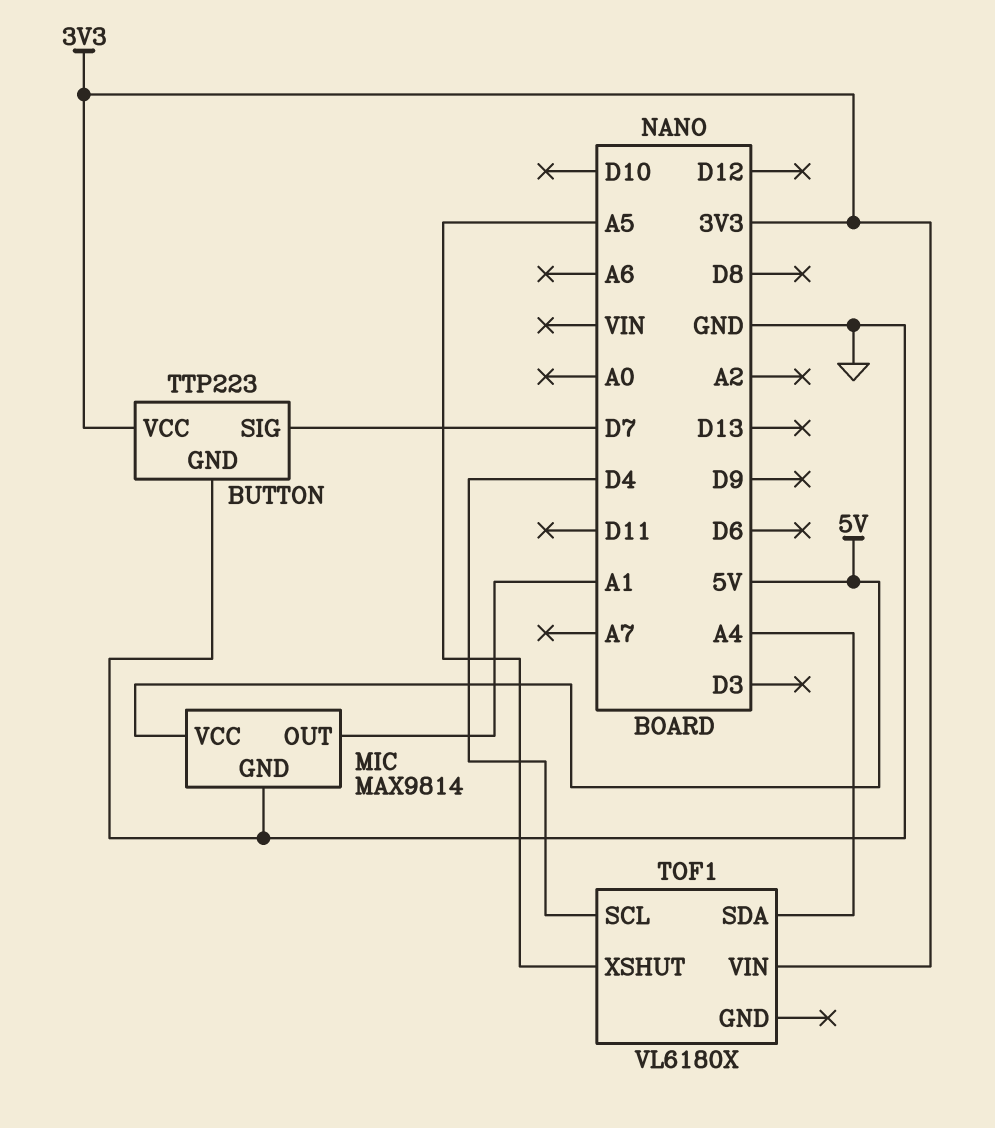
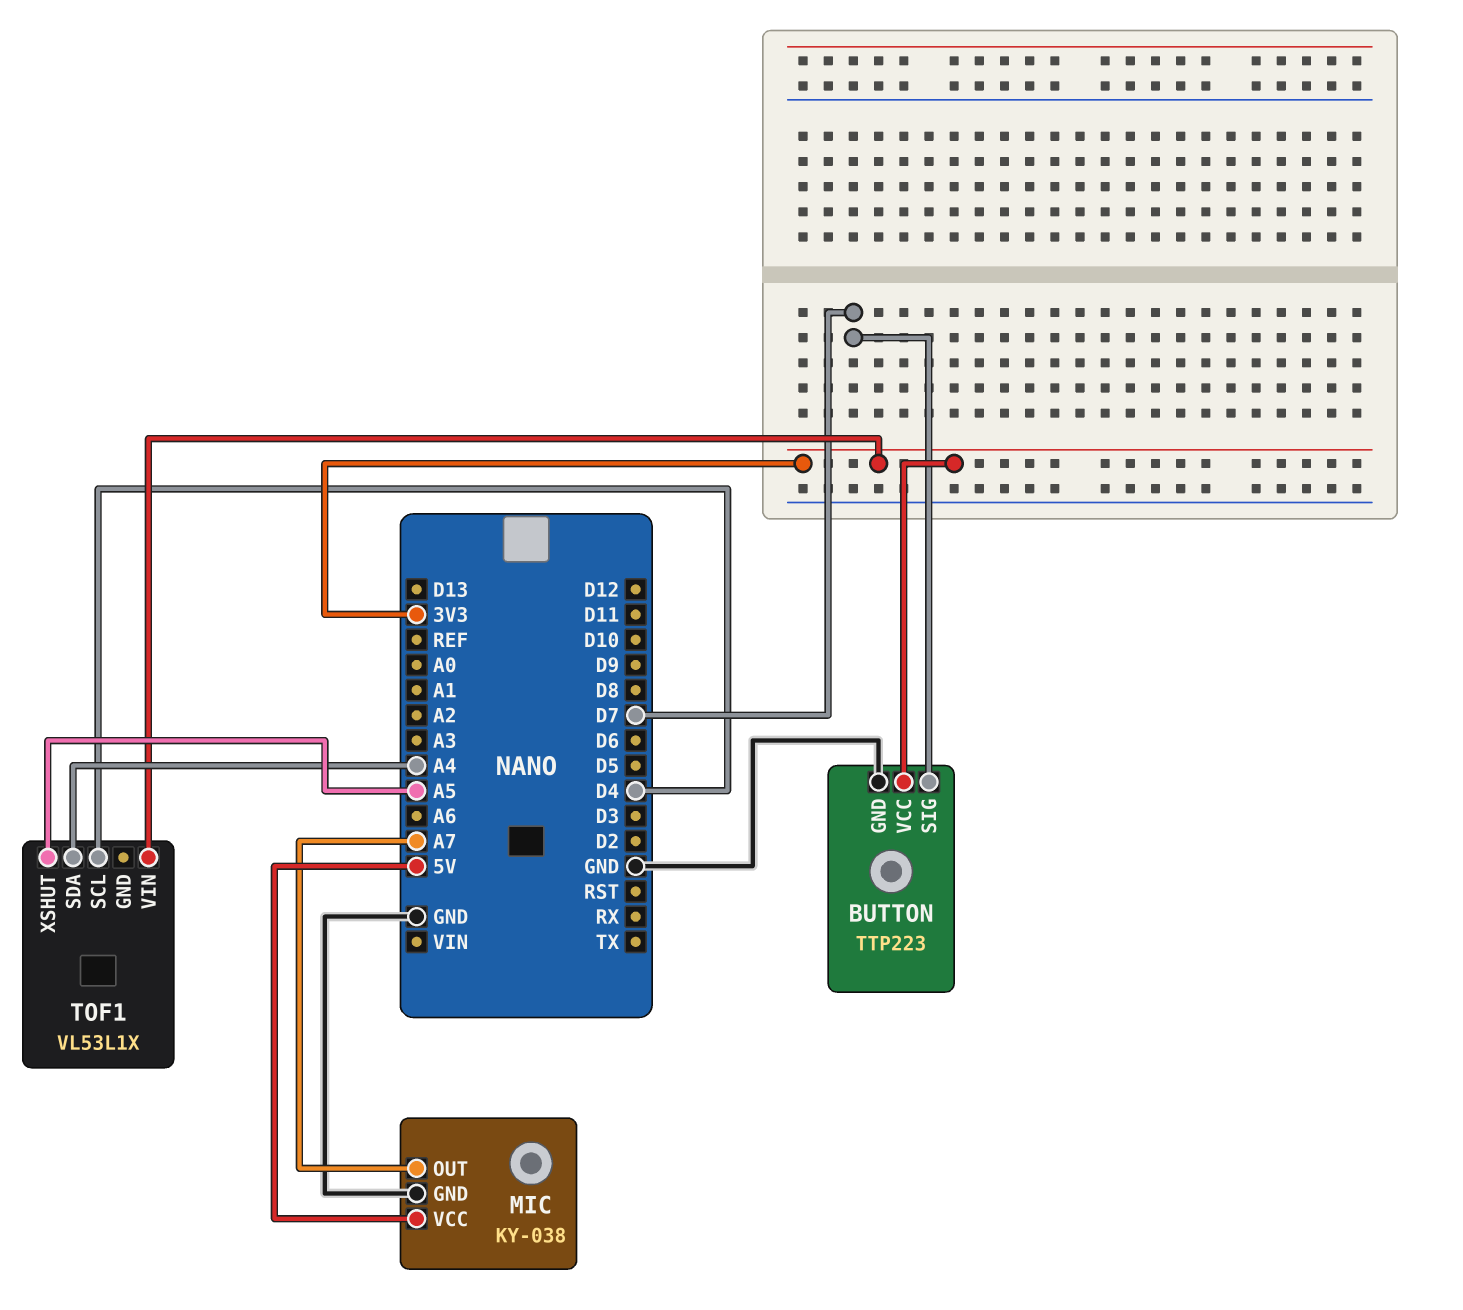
MIC: MAX9814 -> KY-038
MIC pin OUT: A1 -> A7
TOF1: VL6180X -> VL53L1X

